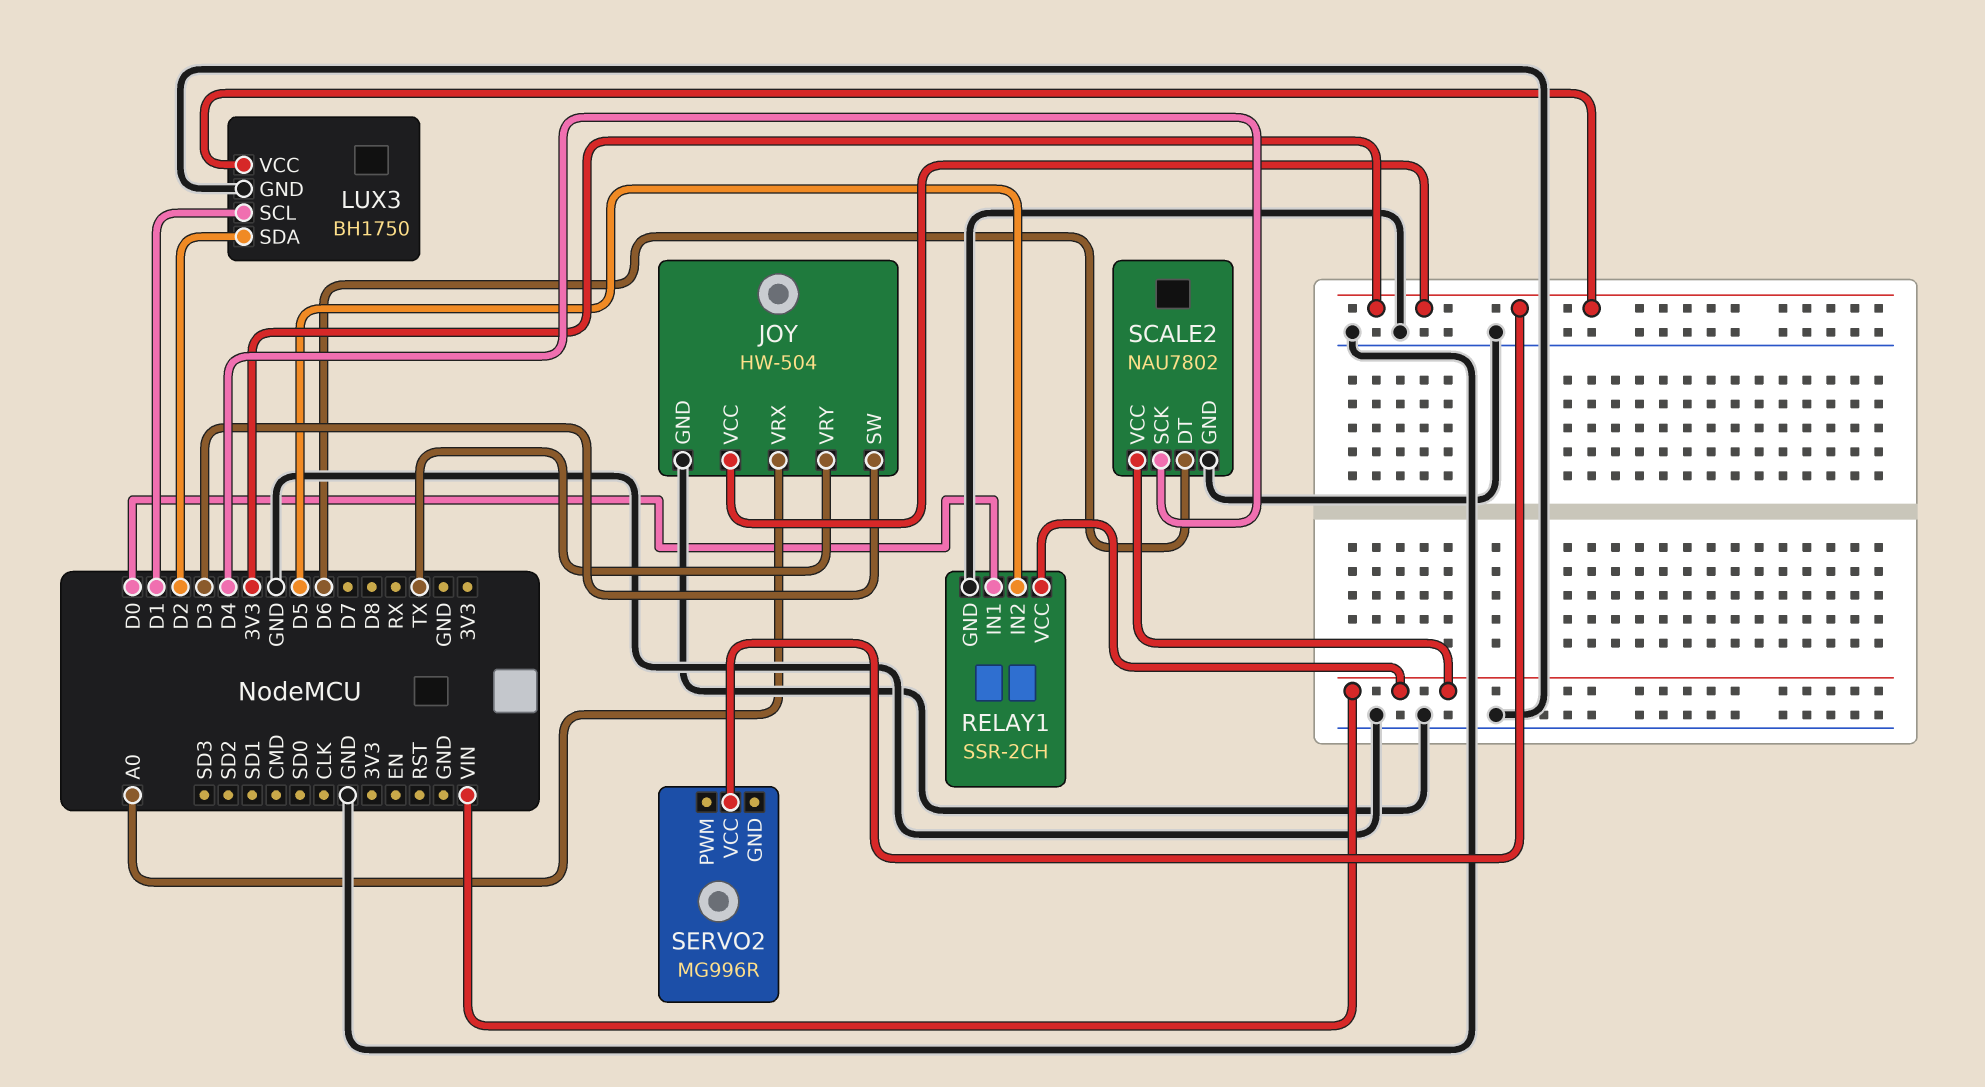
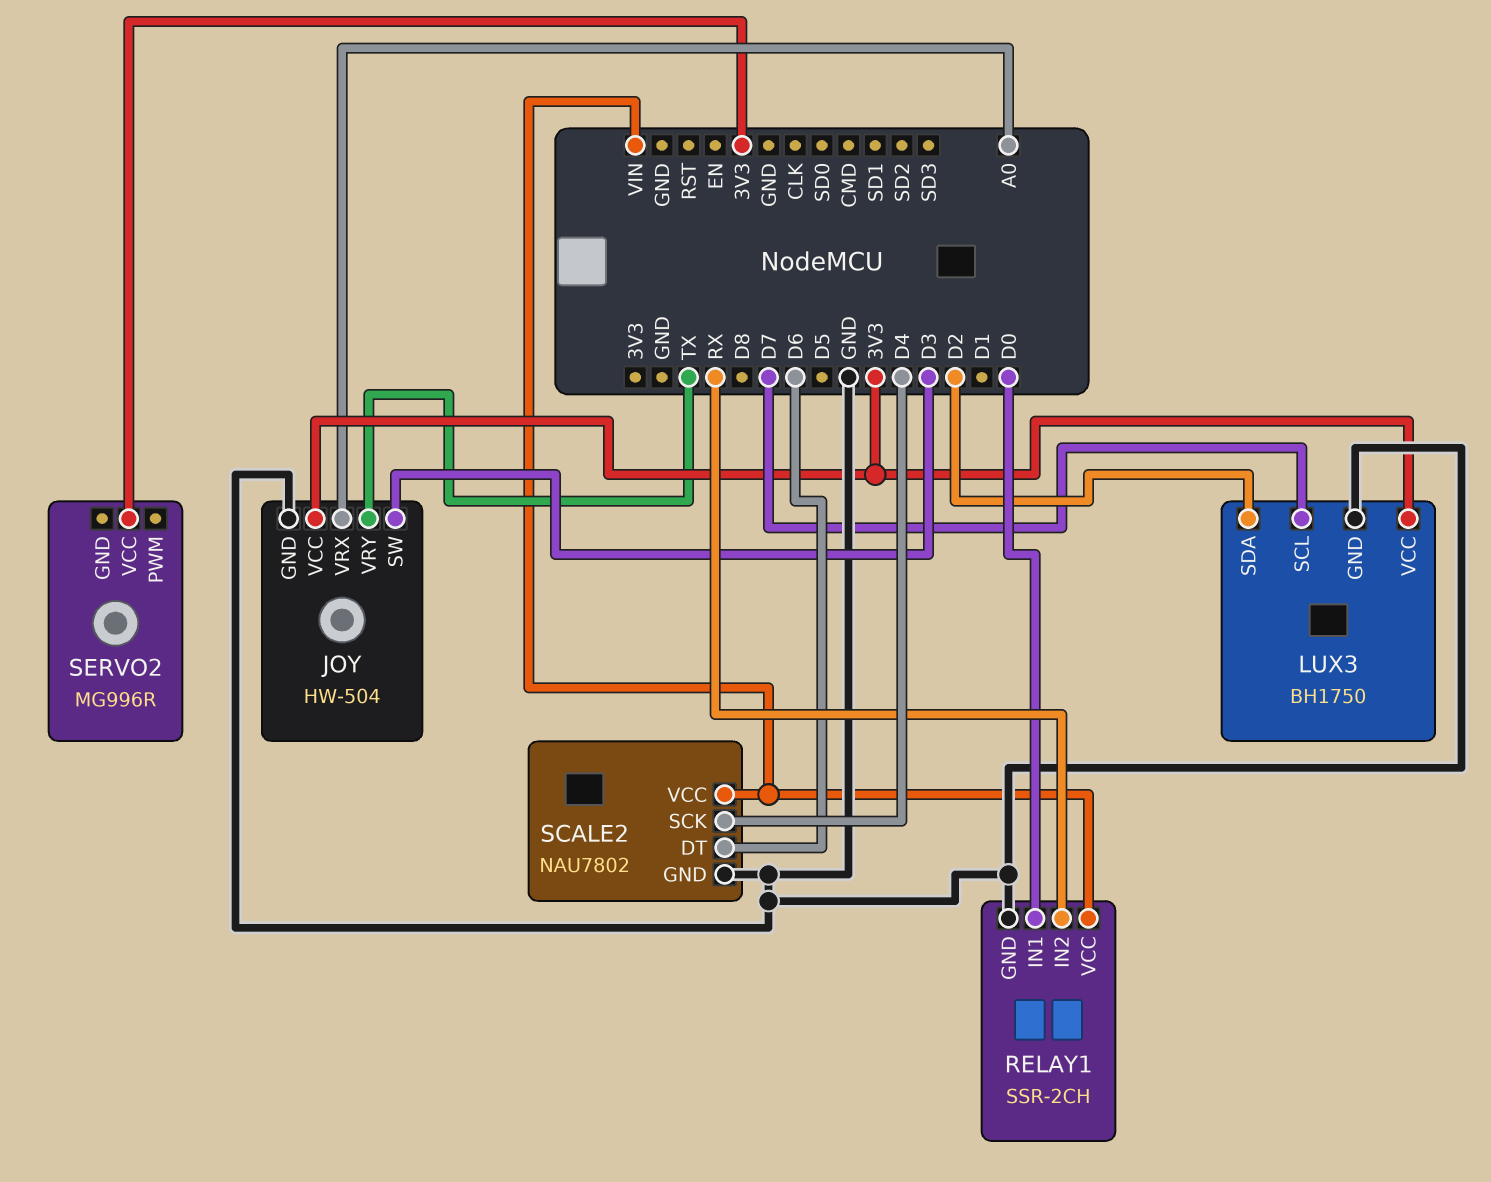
LUX3 pin SCL: D1 -> D7
RELAY1 pin IN2: D5 -> RX

